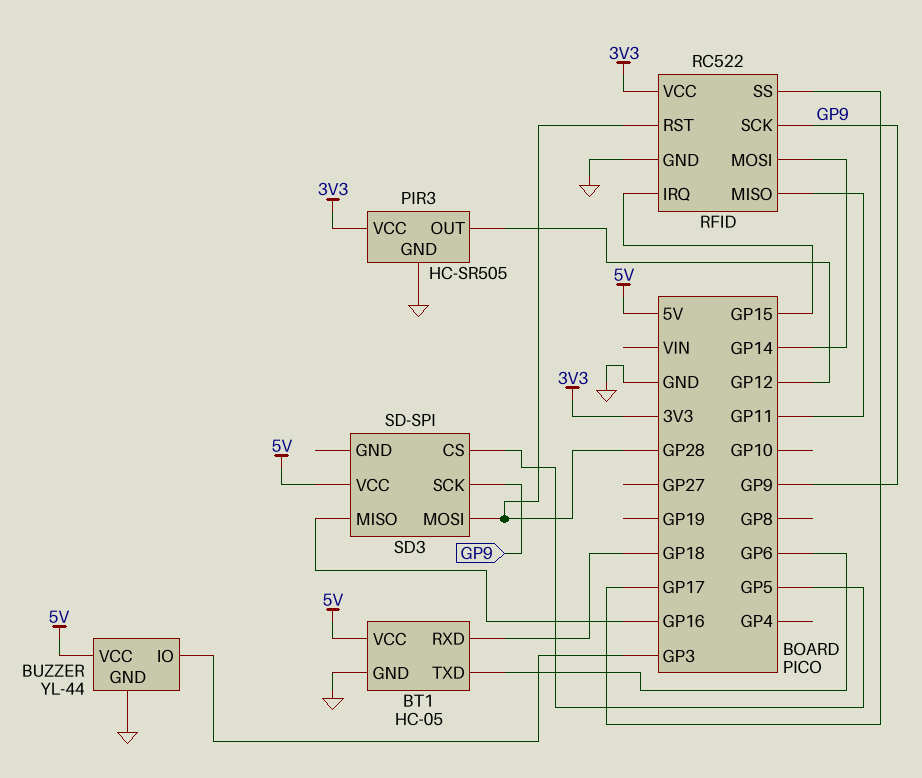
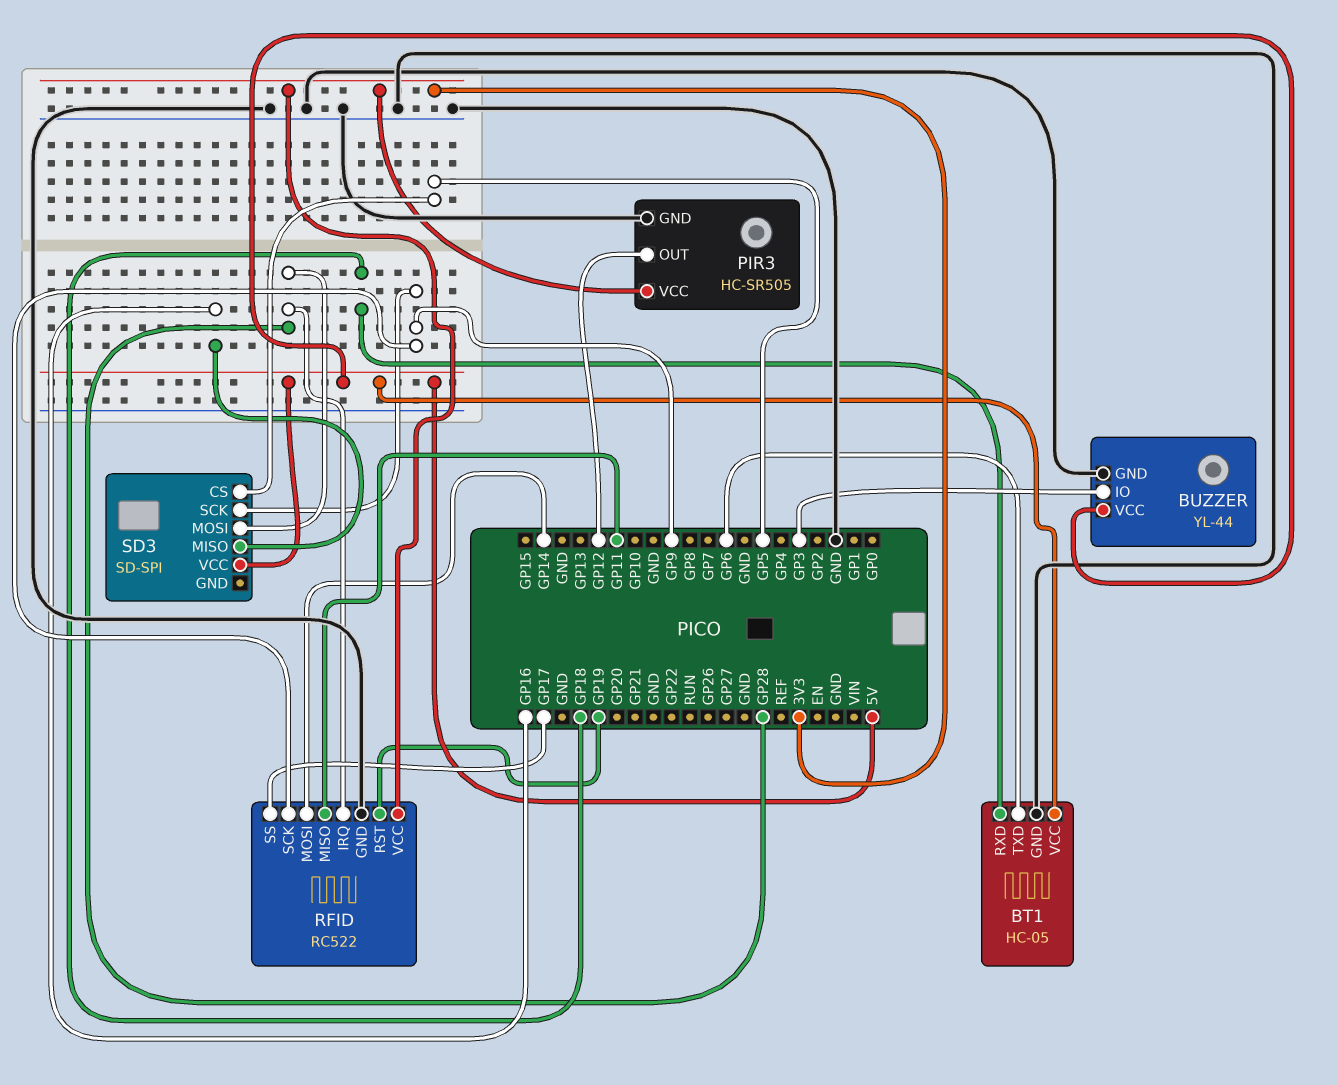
RFID pin IRQ: GP15 -> GP28
RFID pin RST: GP28 -> GP19

